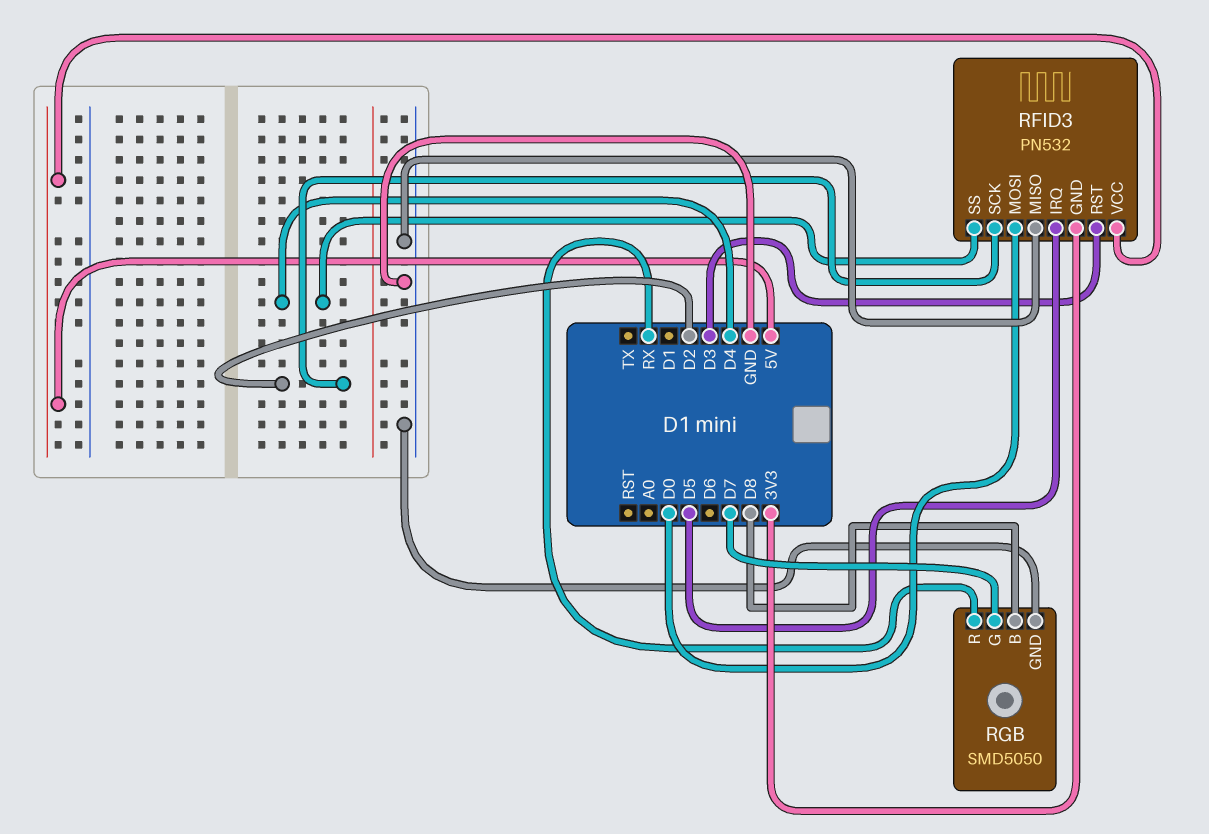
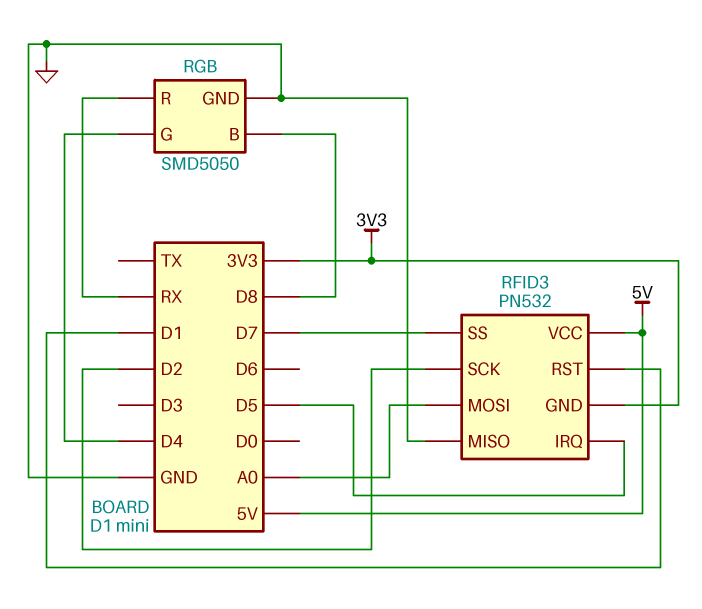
RFID3 pin MOSI: D0 -> A0
RFID3 pin RST: D3 -> D1
RFID3 pin SS: D4 -> D7
RGB pin G: D7 -> D4

